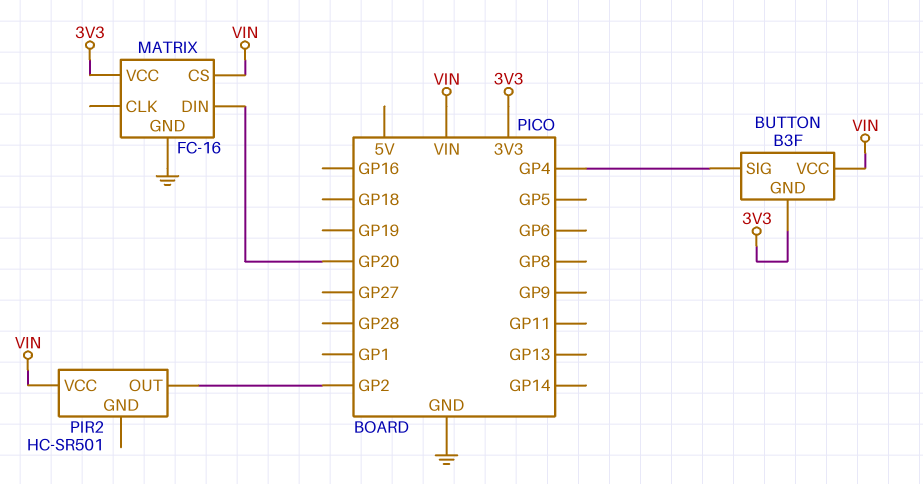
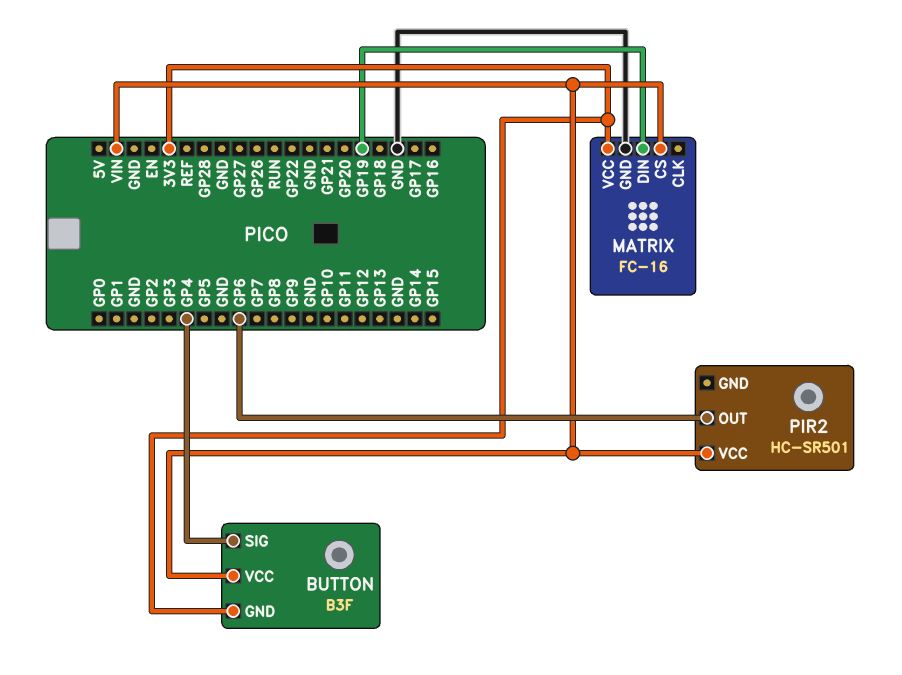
MATRIX pin DIN: GP20 -> GP19
PIR2 pin OUT: GP2 -> GP6

